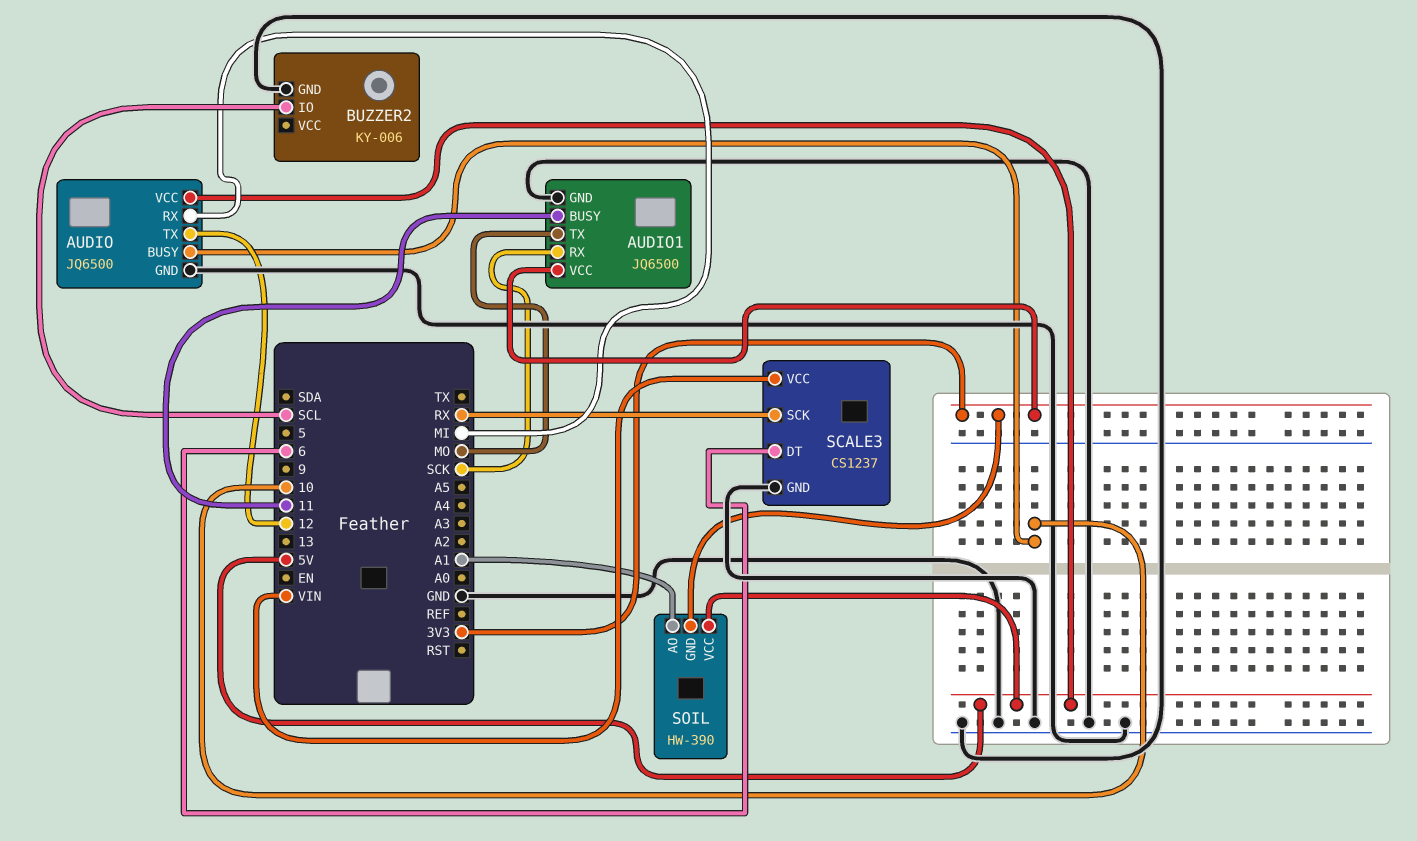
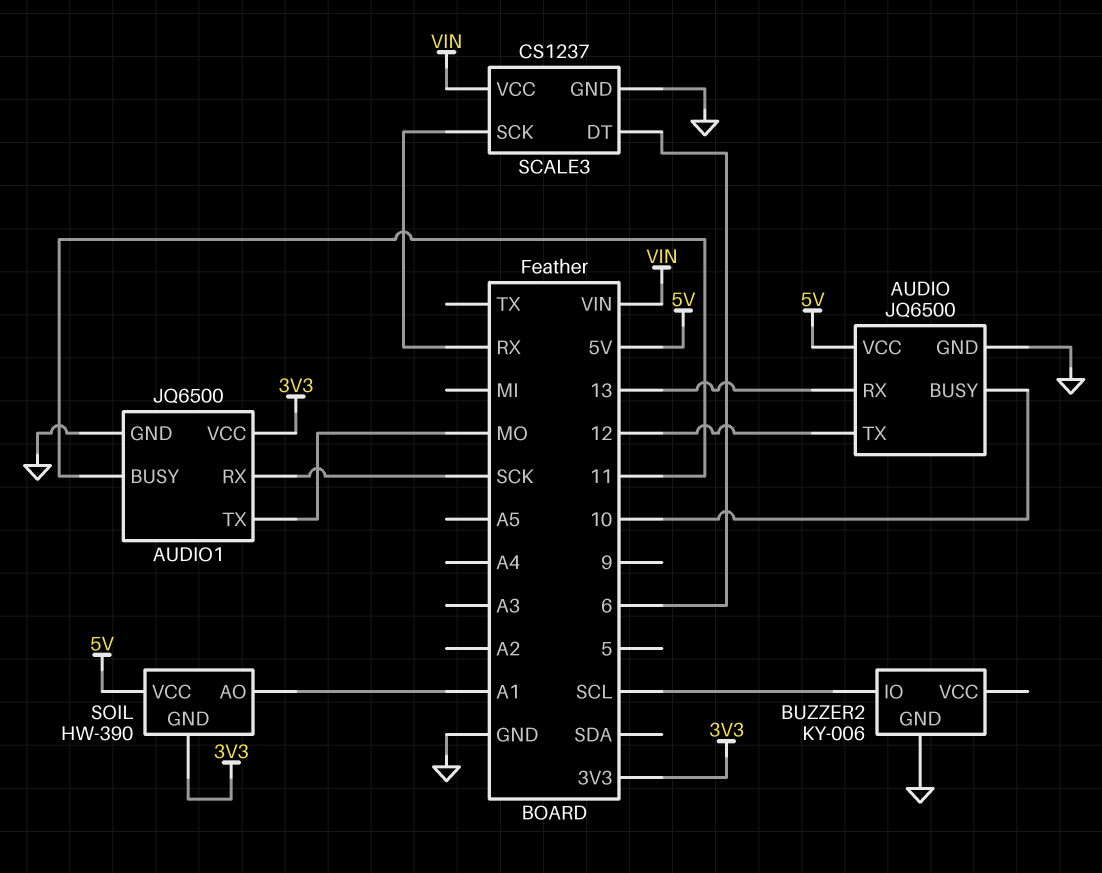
AUDIO pin RX: MI -> 13

